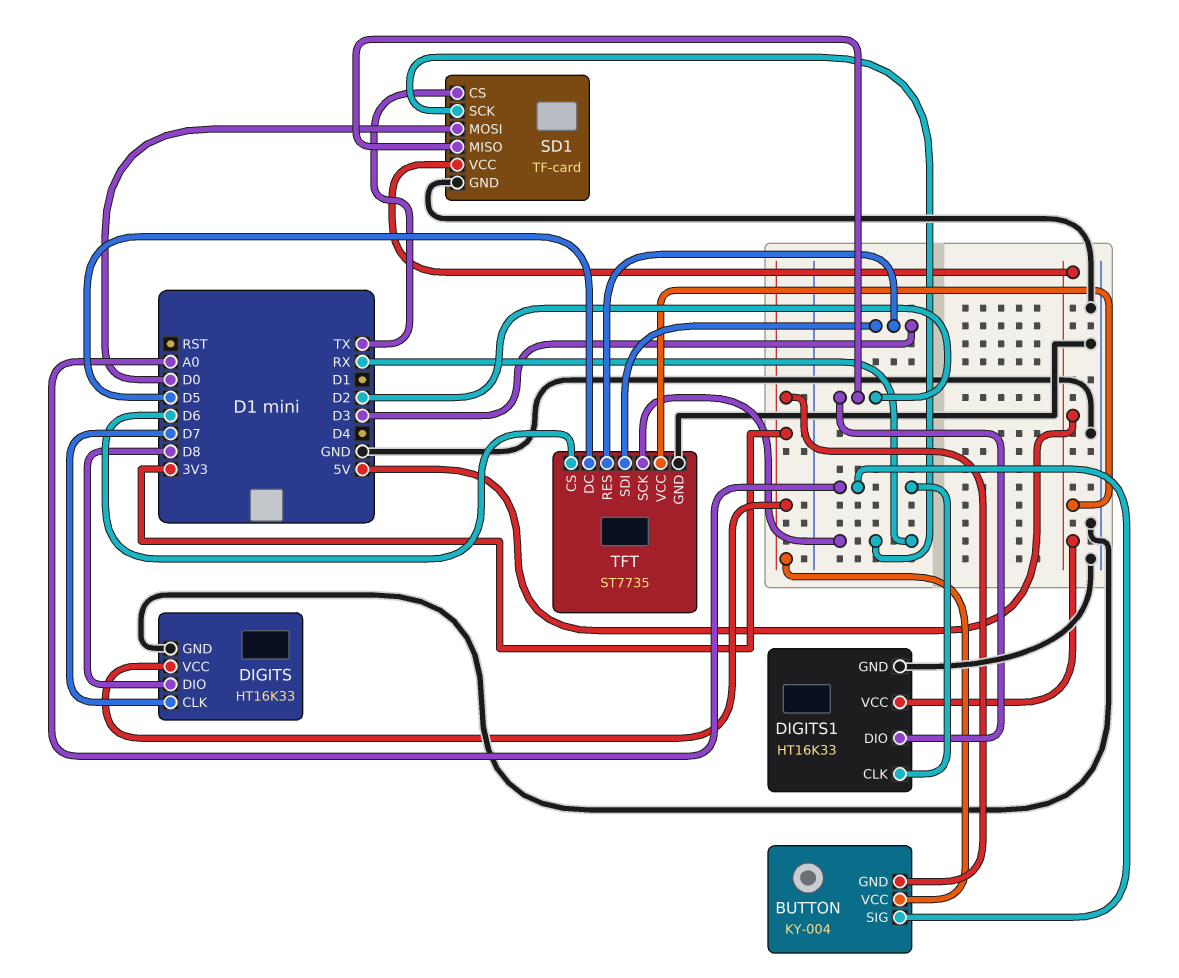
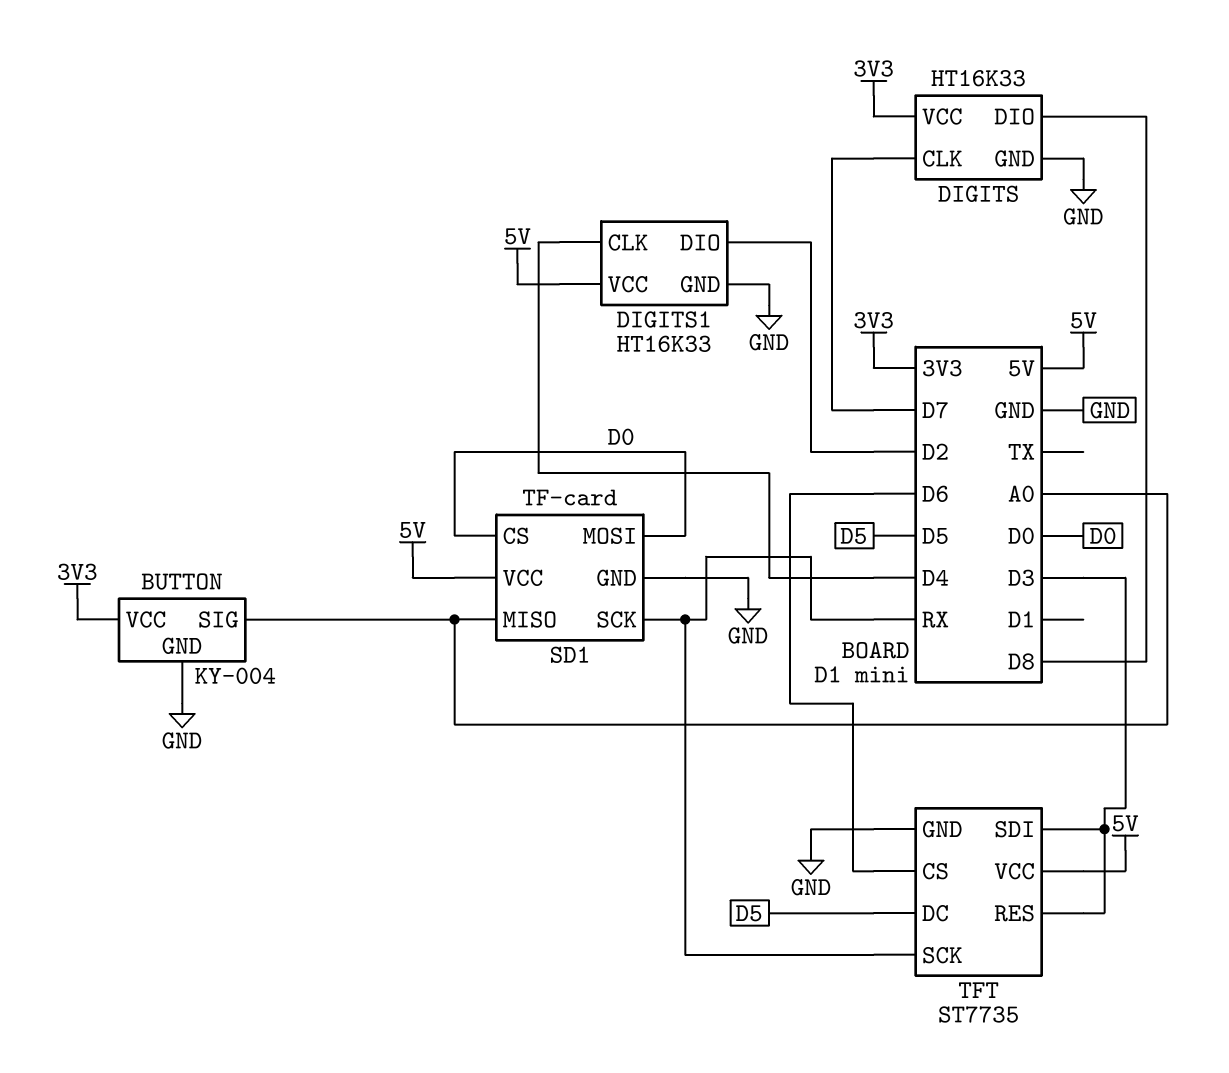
BUTTON pin GND: 3V3 -> GND
DIGITS1 pin CLK: A0 -> D4
SD1 pin CS: TX -> D0
SD1 pin MISO: D2 -> A0

